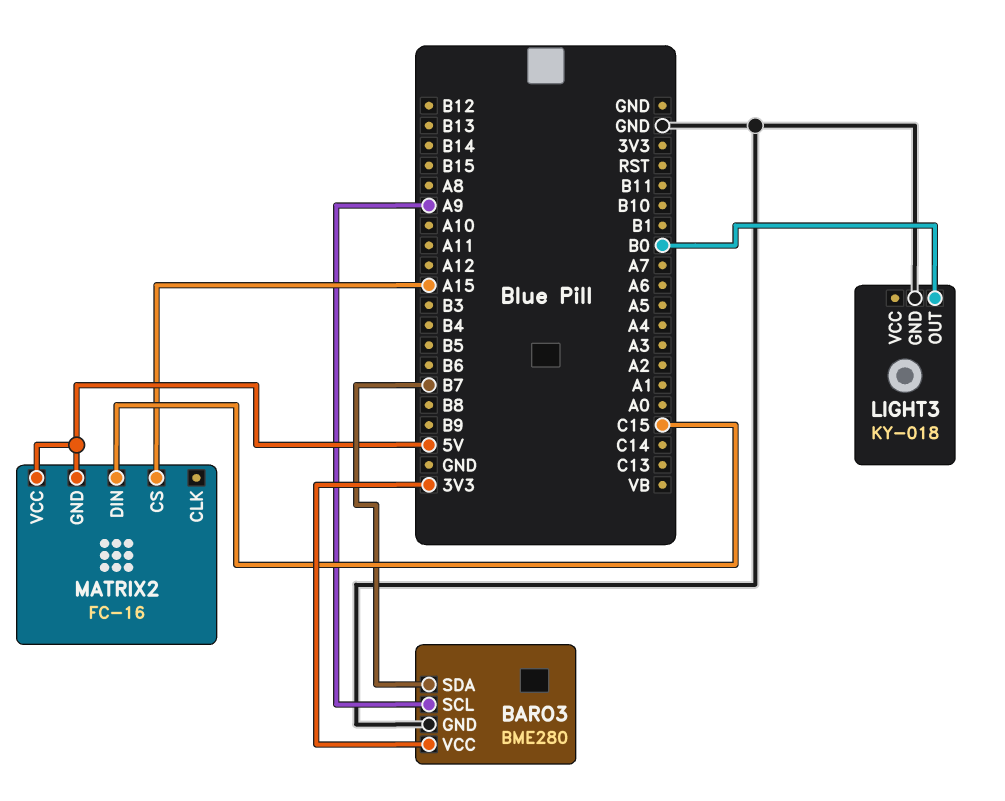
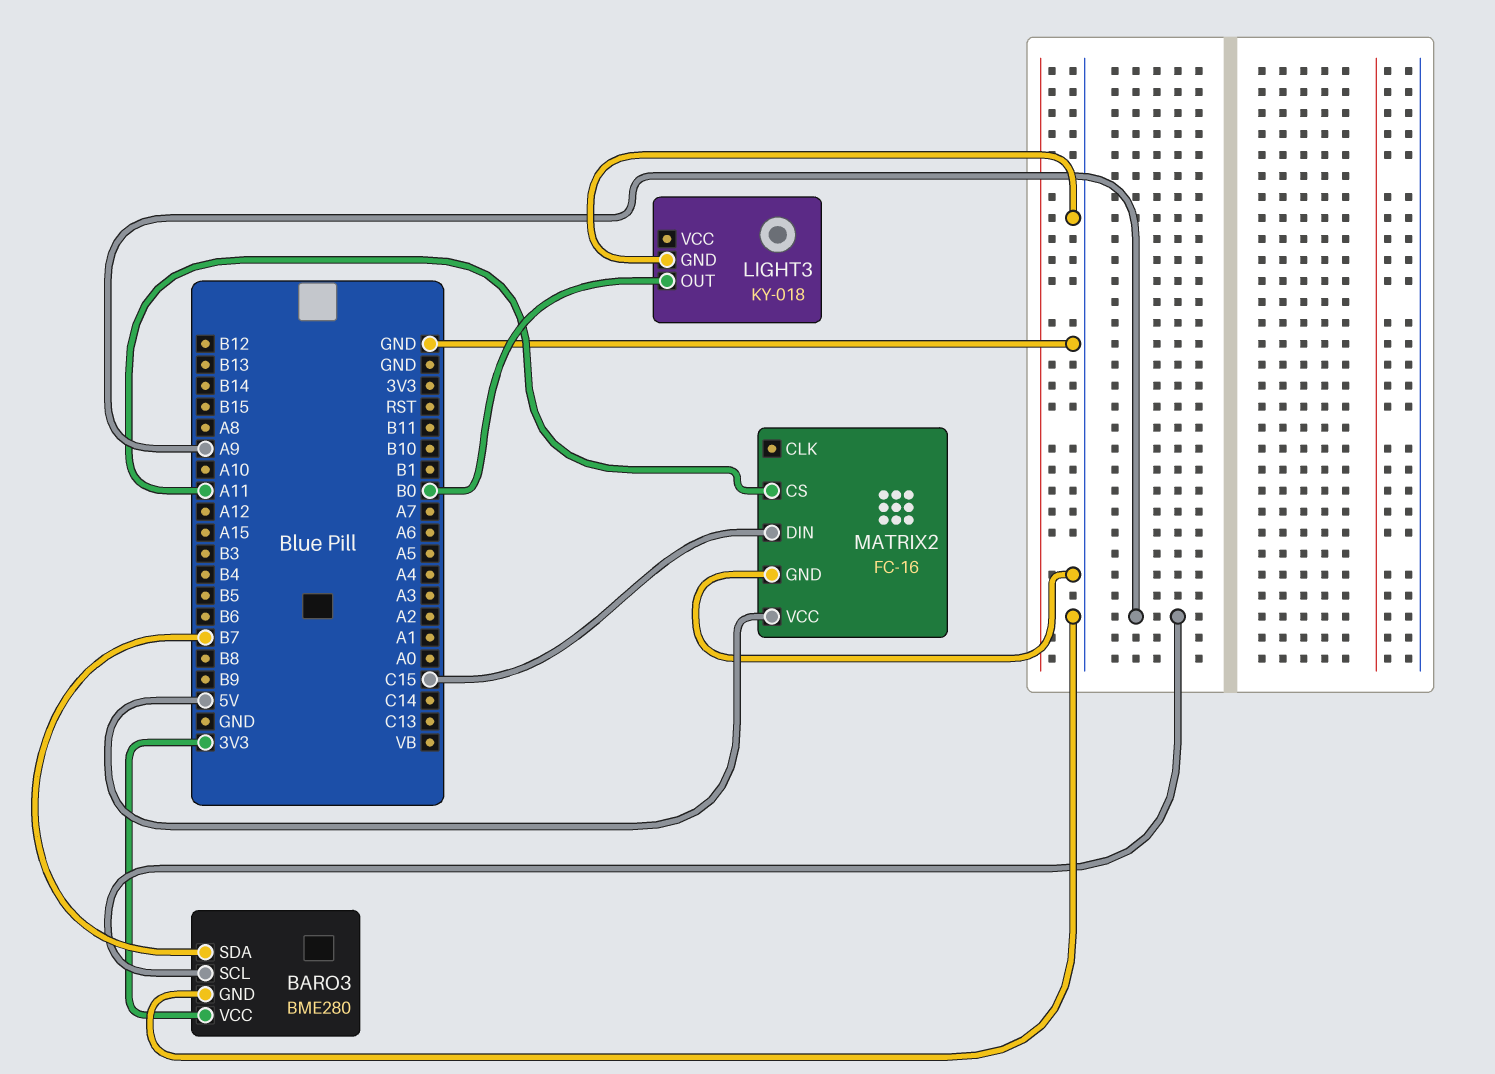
MATRIX2 pin CS: A15 -> A11
MATRIX2 pin GND: 5V -> GND

